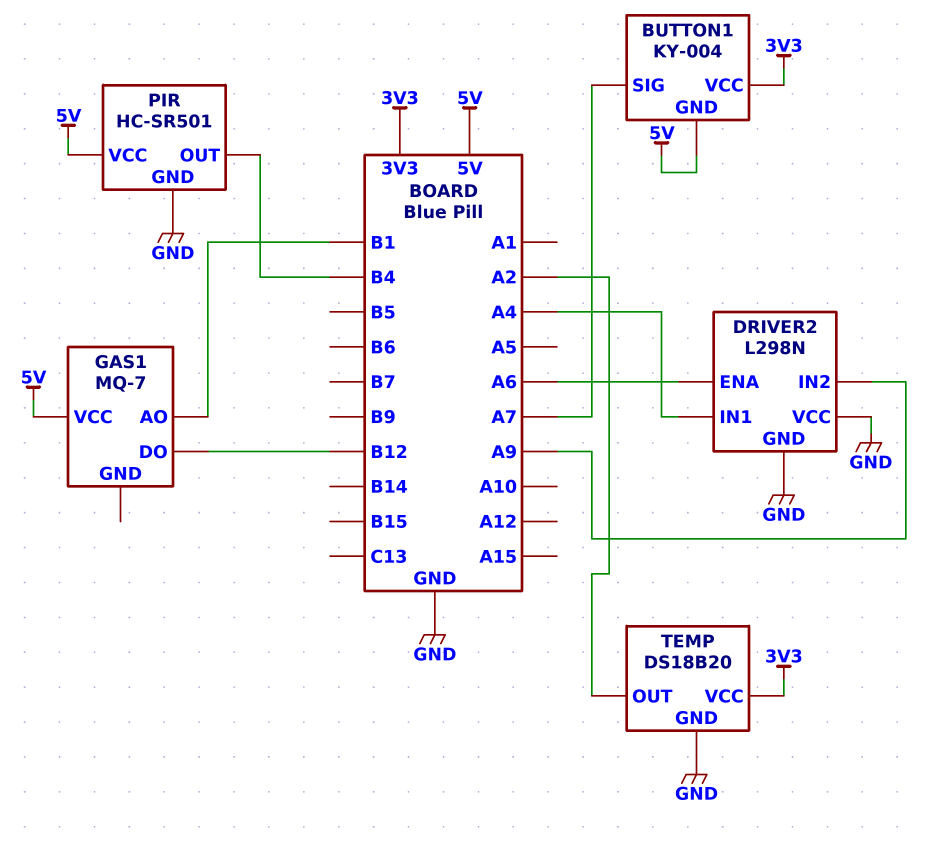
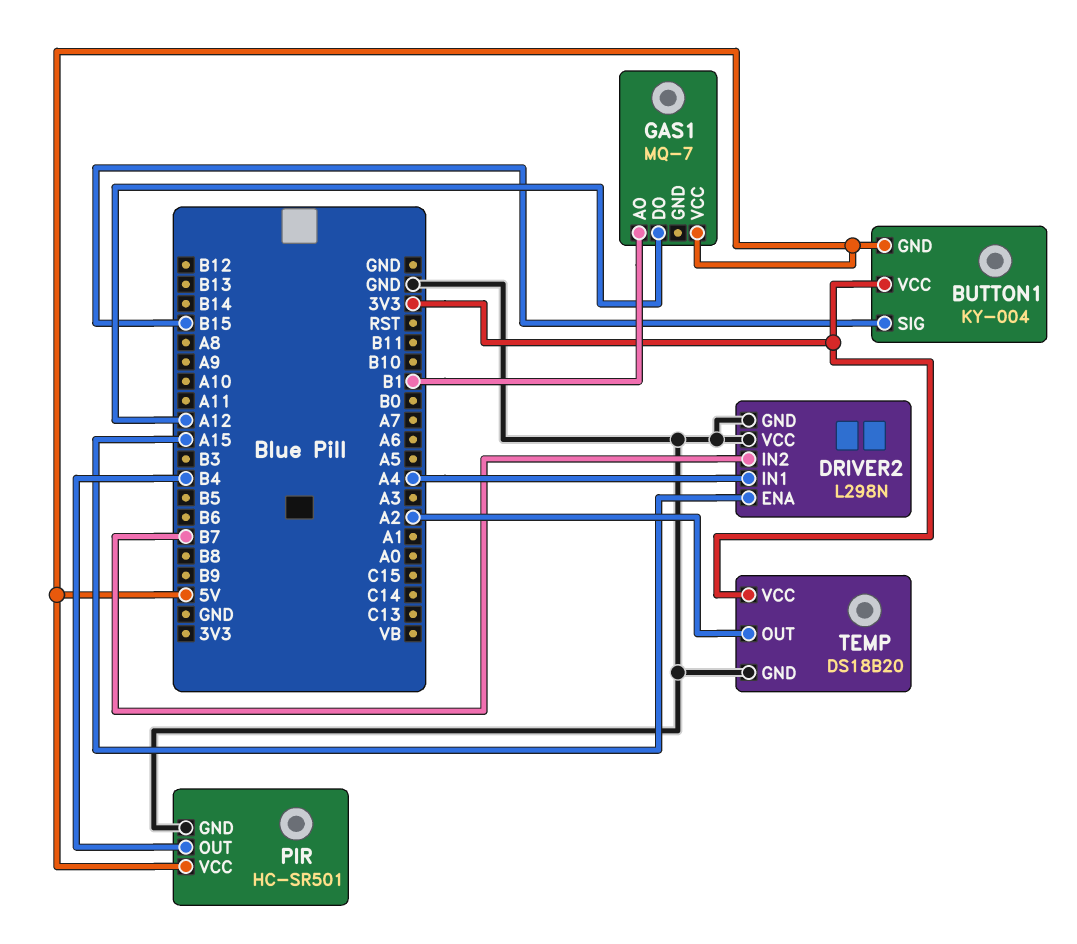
BUTTON1 pin SIG: A7 -> B15
DRIVER2 pin ENA: A6 -> A15
DRIVER2 pin IN2: A9 -> B7
GAS1 pin DO: B12 -> A12

